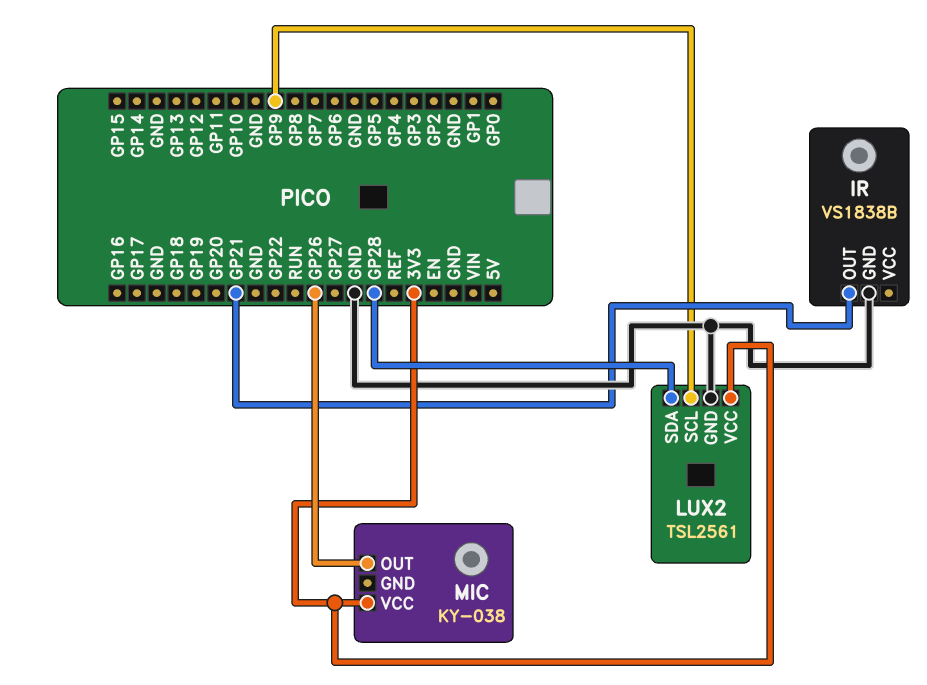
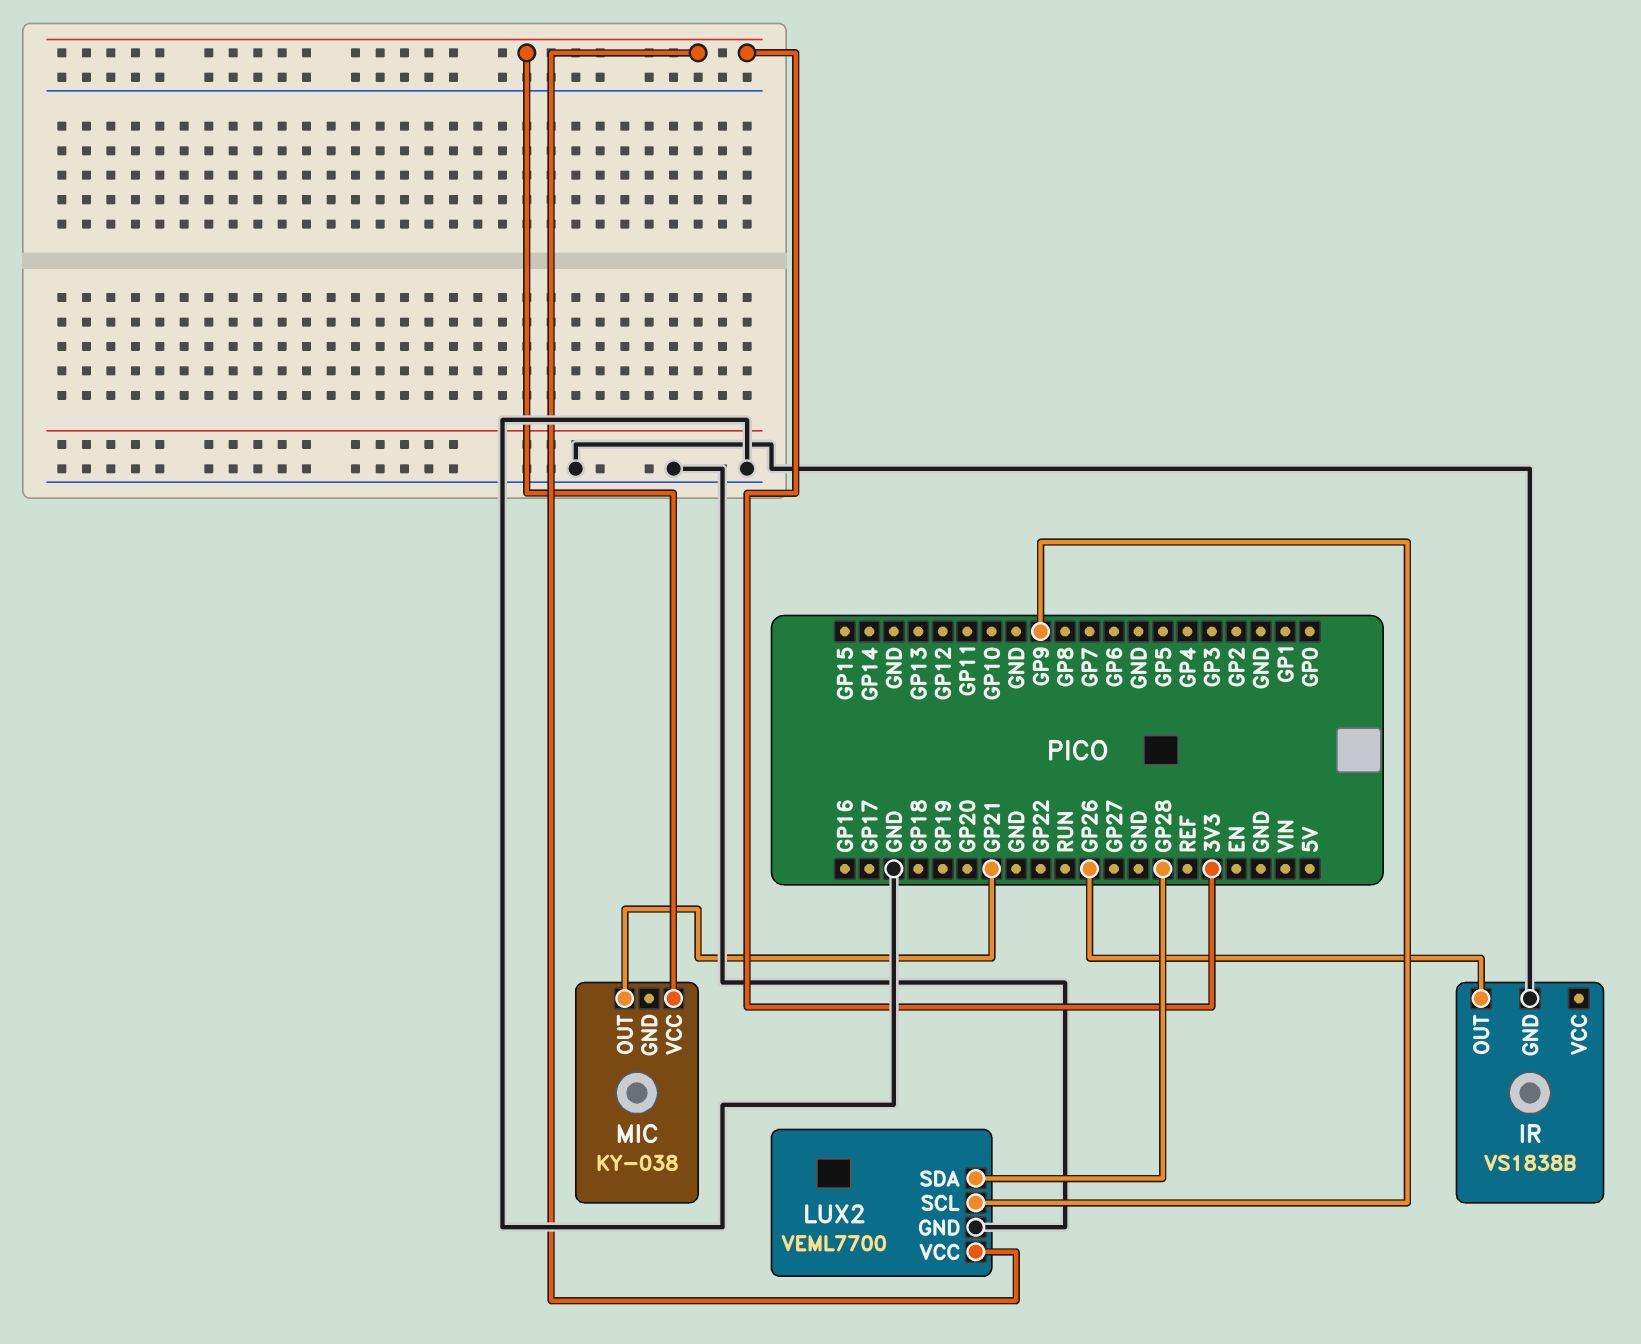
IR pin OUT: GP21 -> GP26
LUX2: TSL2561 -> VEML7700
MIC pin OUT: GP26 -> GP21

